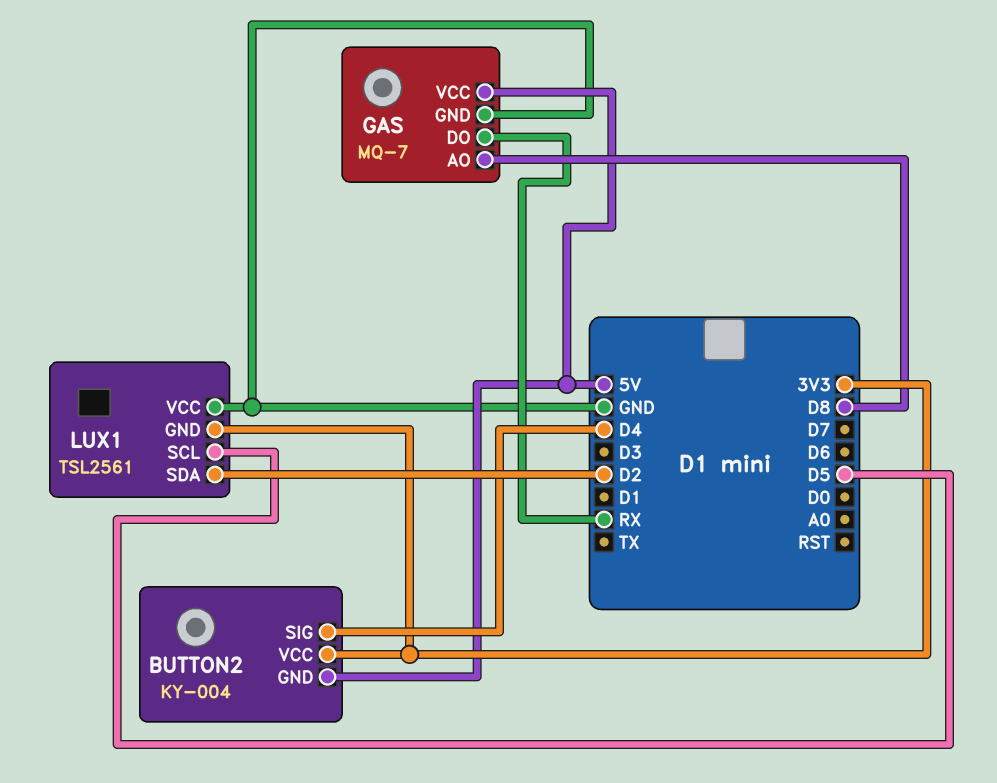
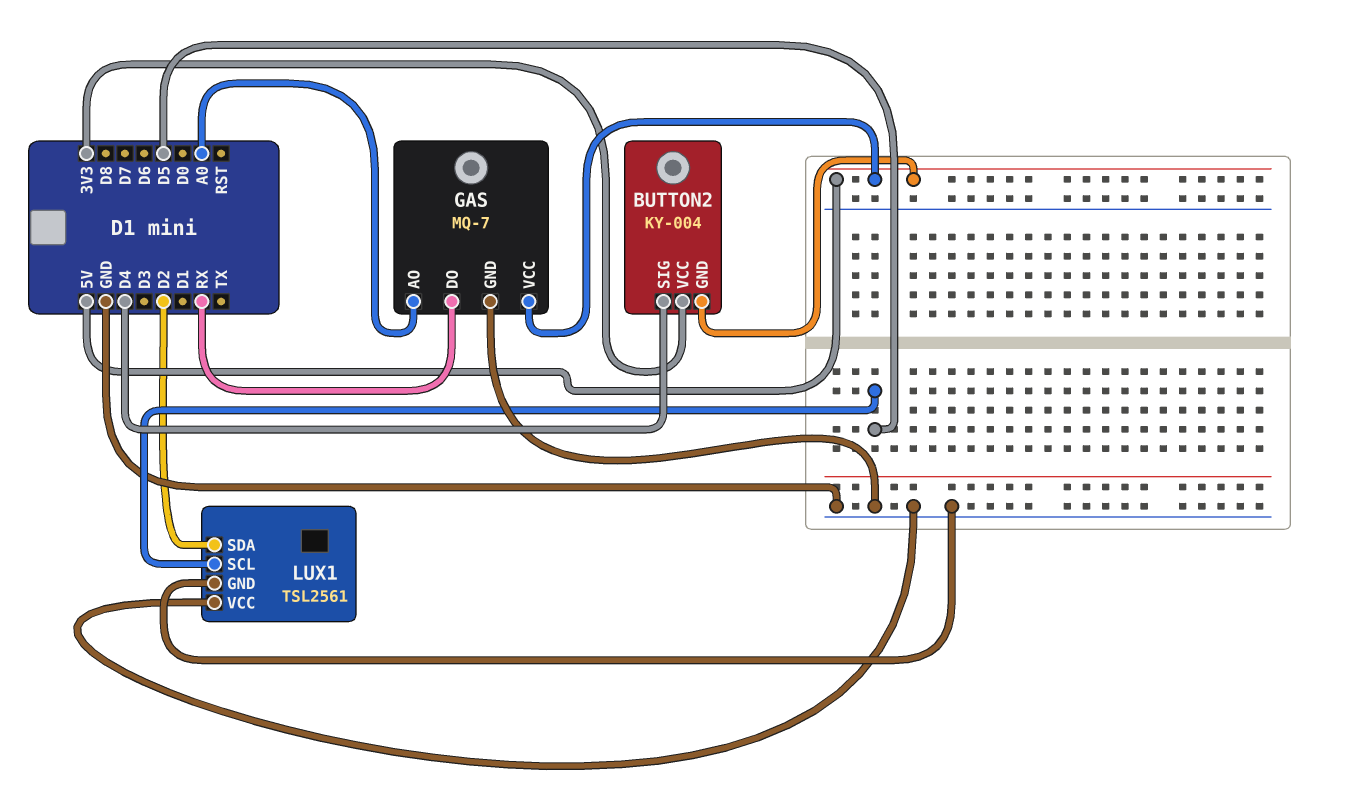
GAS pin AO: D8 -> A0
LUX1 pin GND: 3V3 -> GND

